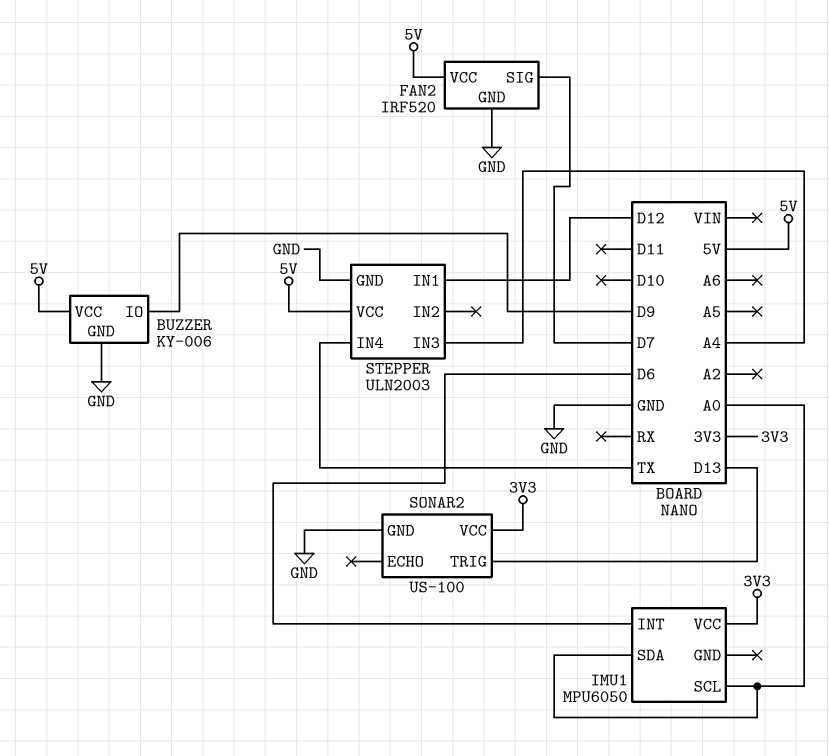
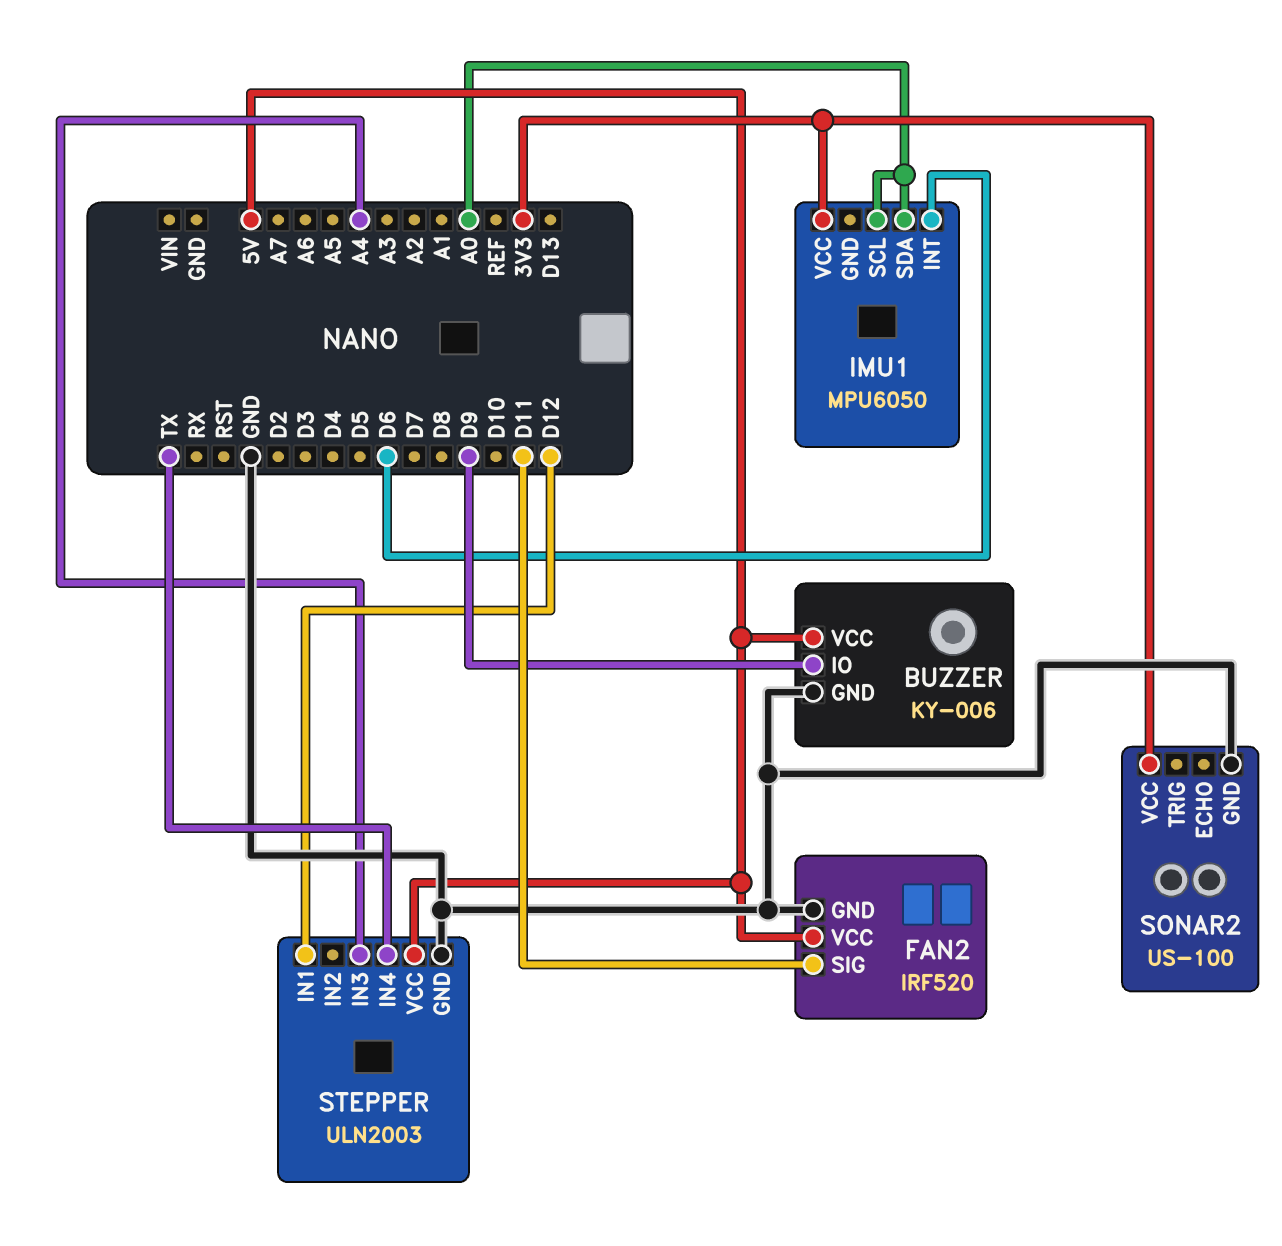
FAN2 pin SIG: D7 -> D11
SONAR2 pin TRIG: D13 -> none

